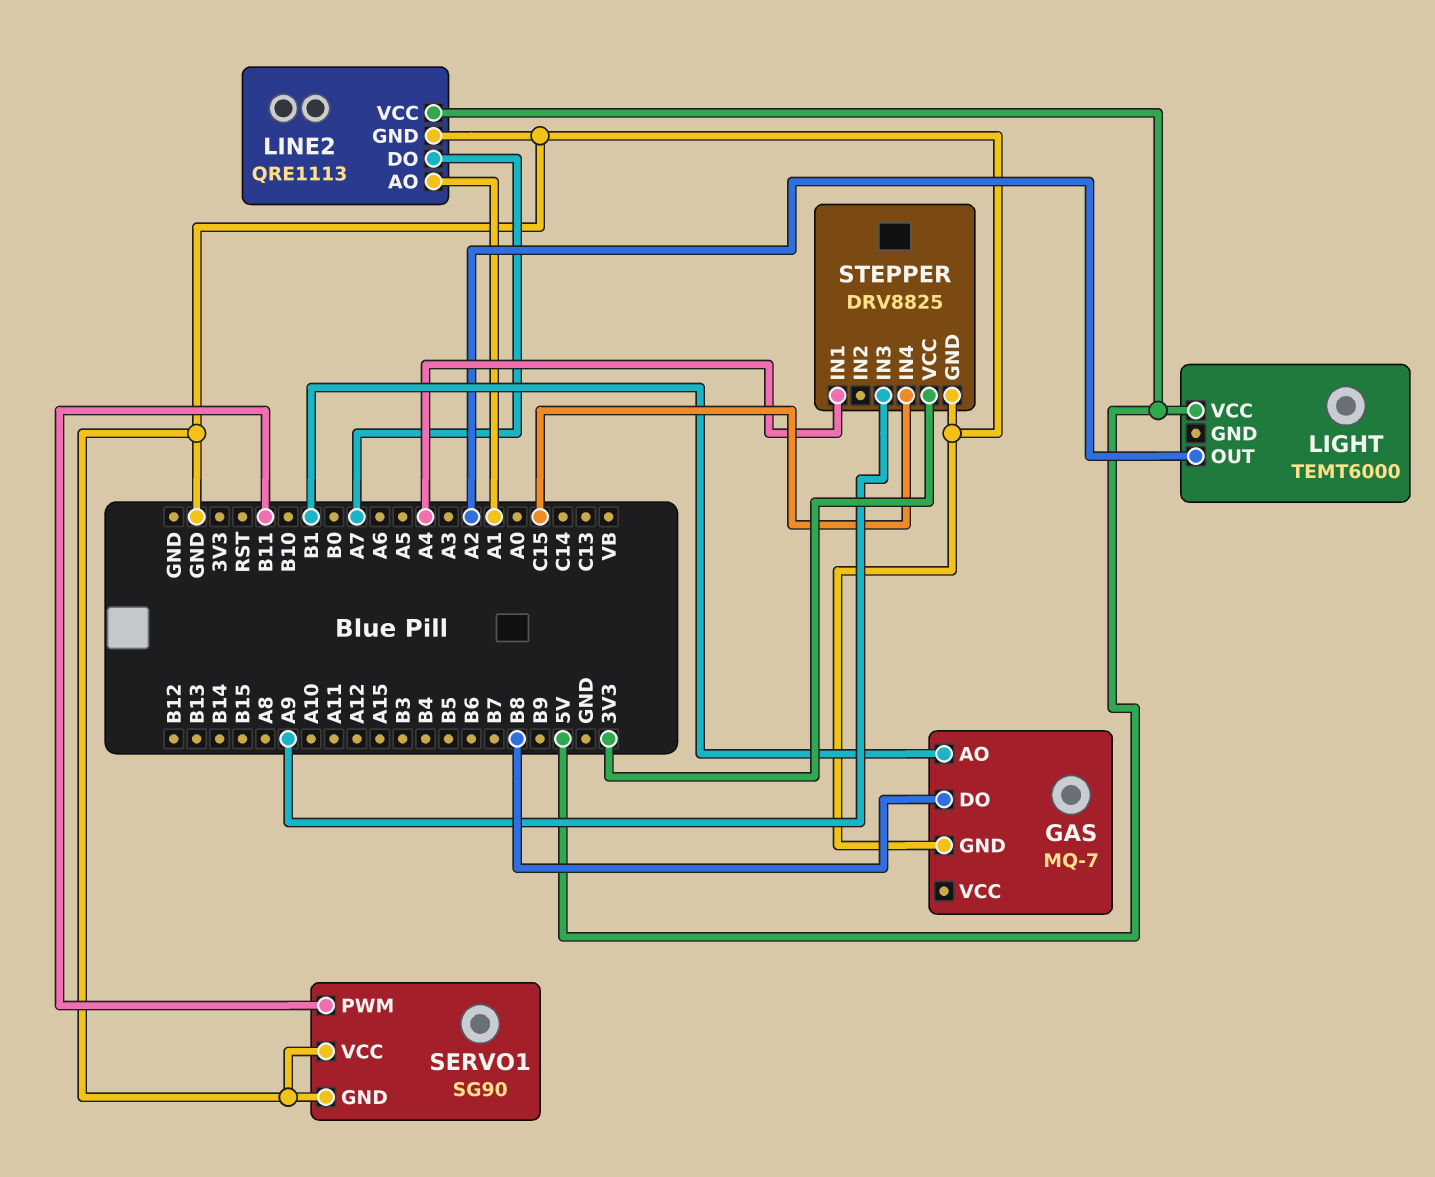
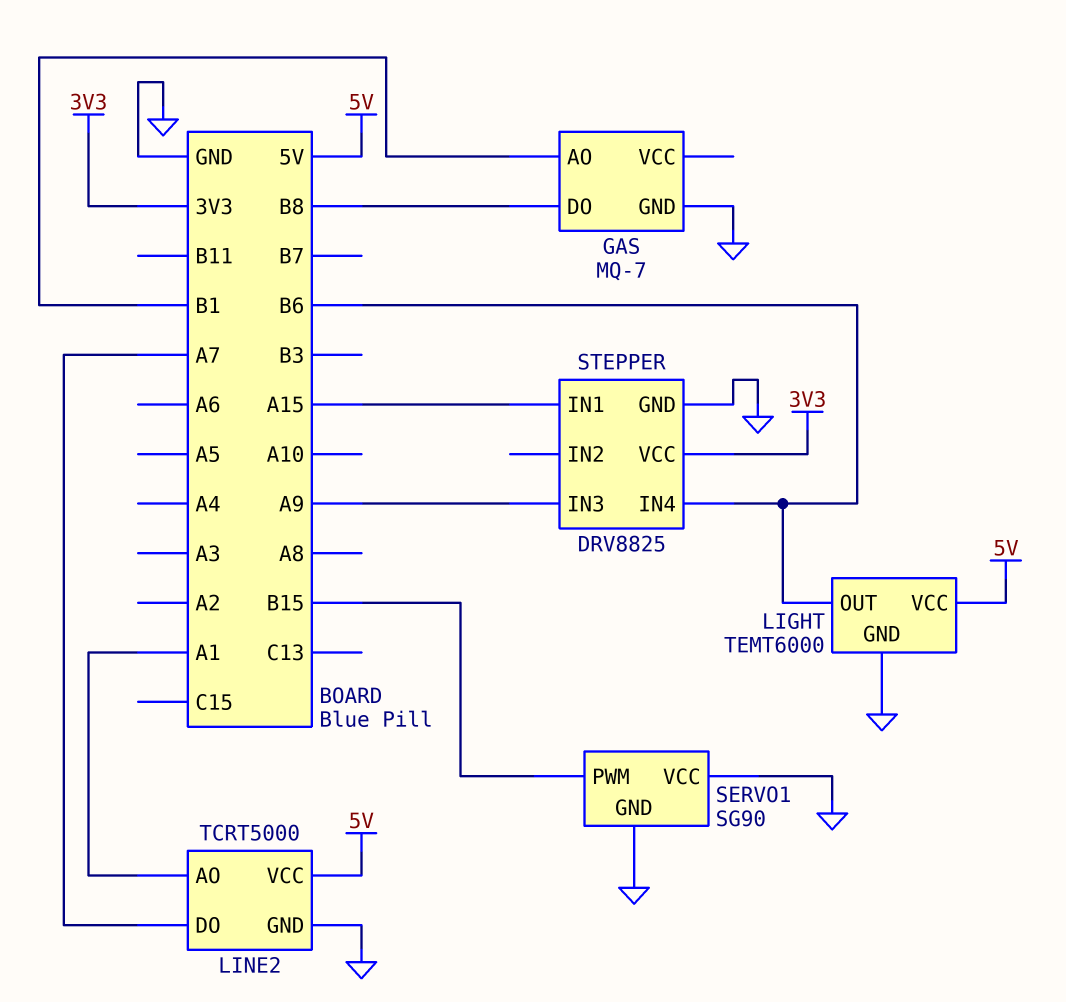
LIGHT pin GND: none -> GND
LIGHT pin OUT: A2 -> B6
LINE2: QRE1113 -> TCRT5000
SERVO1 pin PWM: B11 -> B15
STEPPER pin IN1: A4 -> A15
STEPPER pin IN4: C15 -> B6

